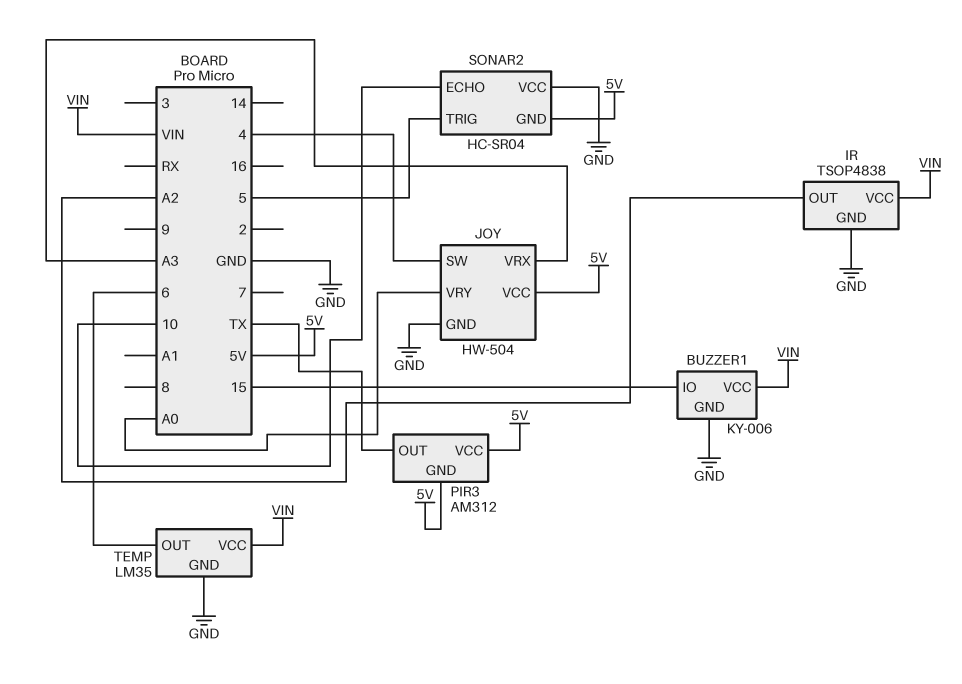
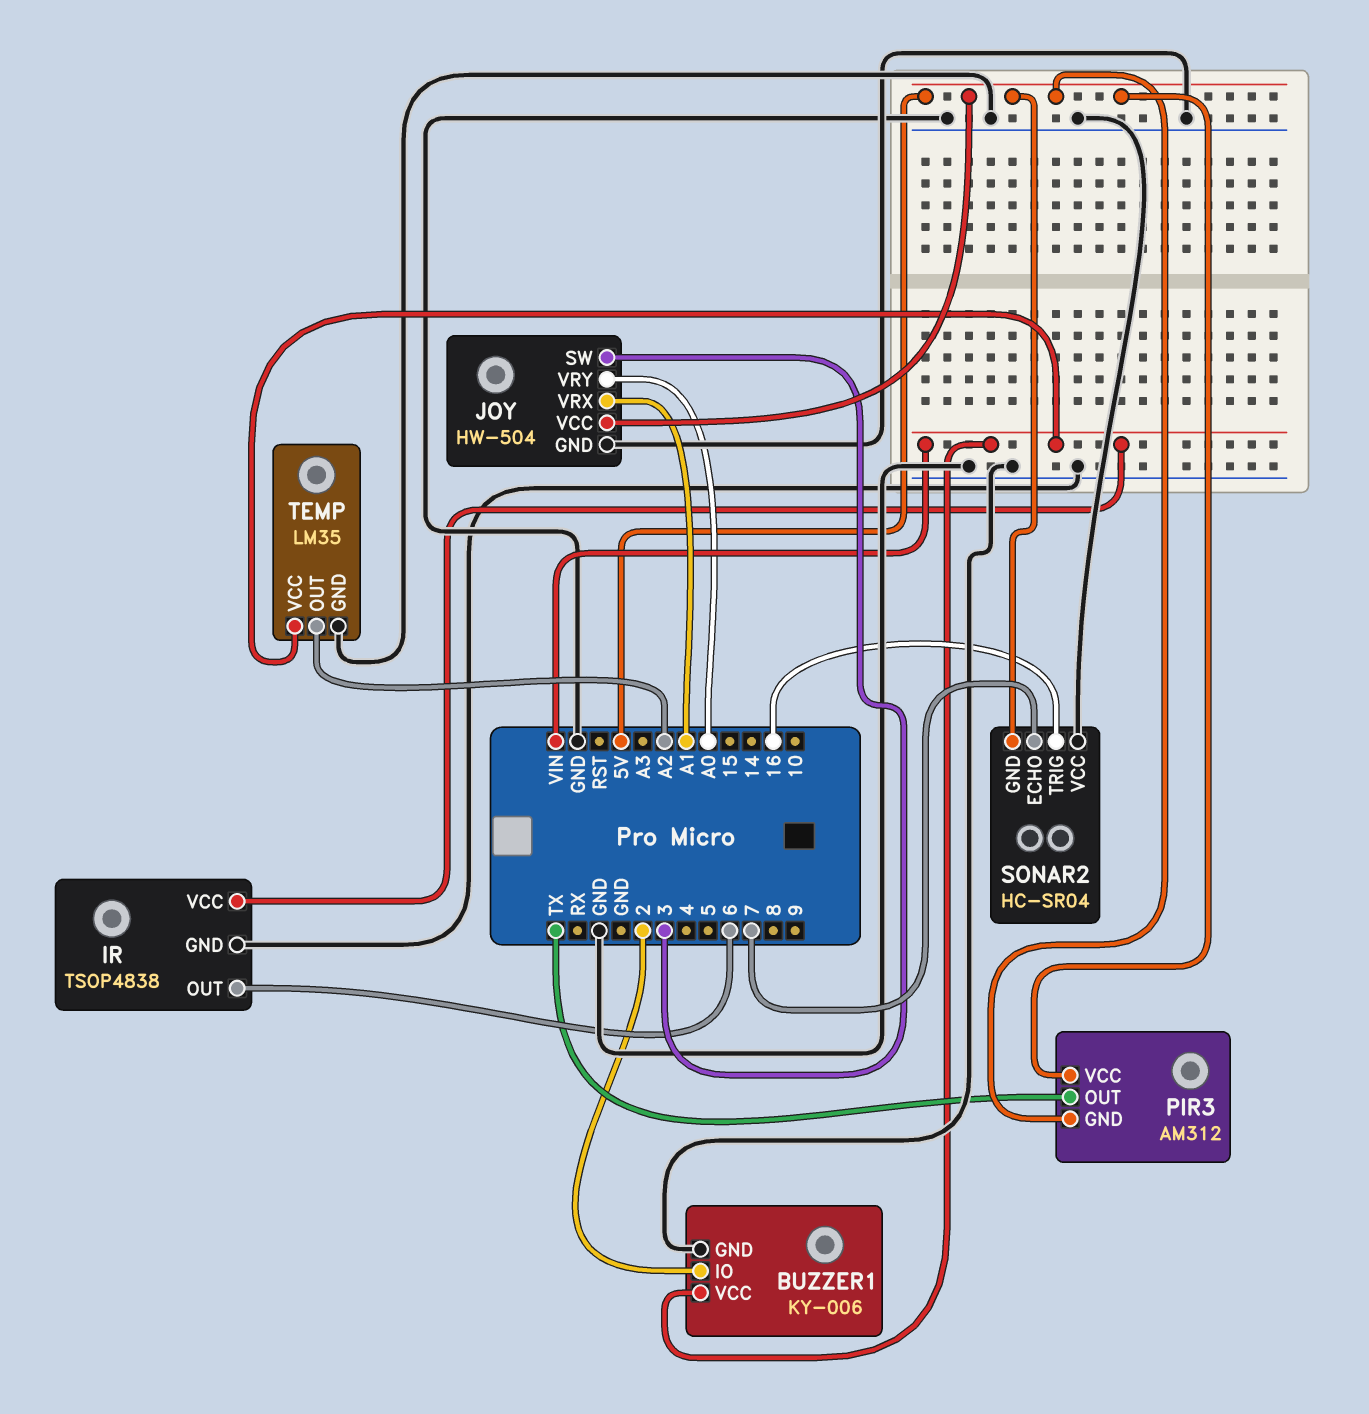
BUZZER1 pin IO: 15 -> 2
IR pin OUT: A2 -> 6
JOY pin SW: 4 -> 3
JOY pin VRX: A3 -> A1
SONAR2 pin ECHO: 10 -> 7
SONAR2 pin TRIG: 5 -> 16
TEMP pin OUT: 6 -> A2

